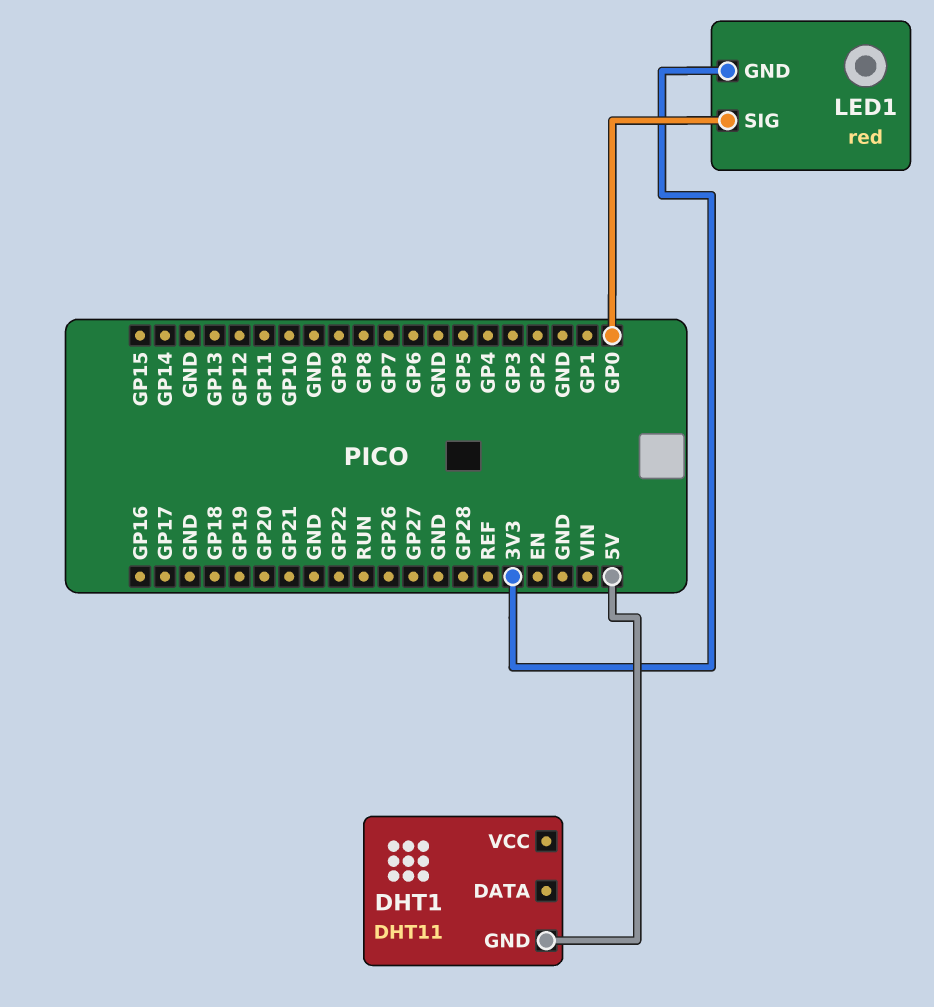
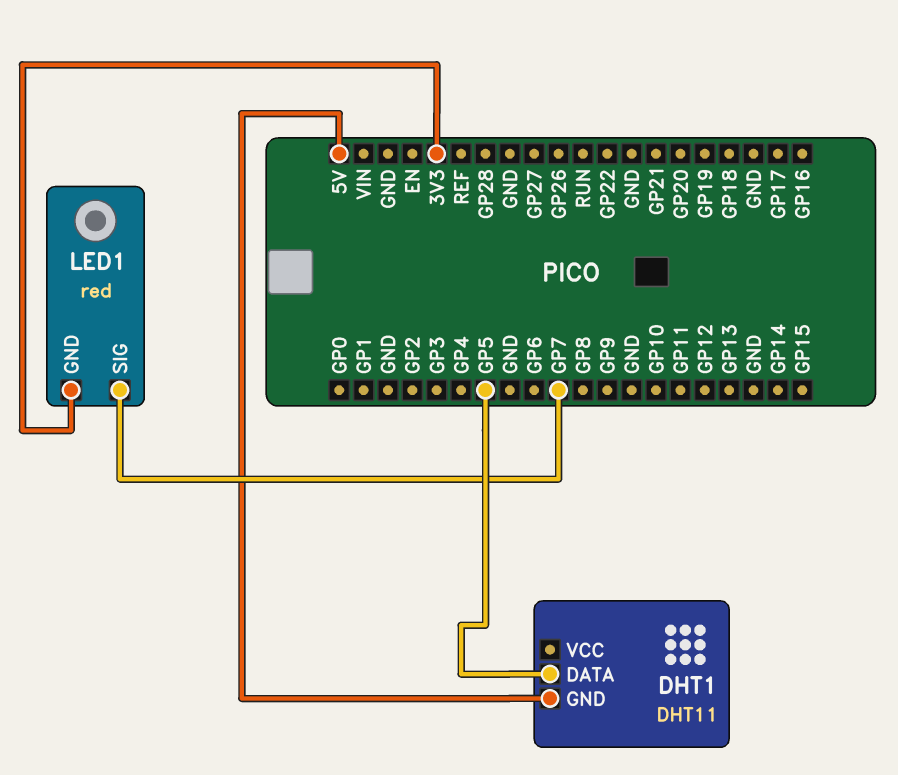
DHT1 pin DATA: none -> GP5
LED1 pin SIG: GP0 -> GP7

